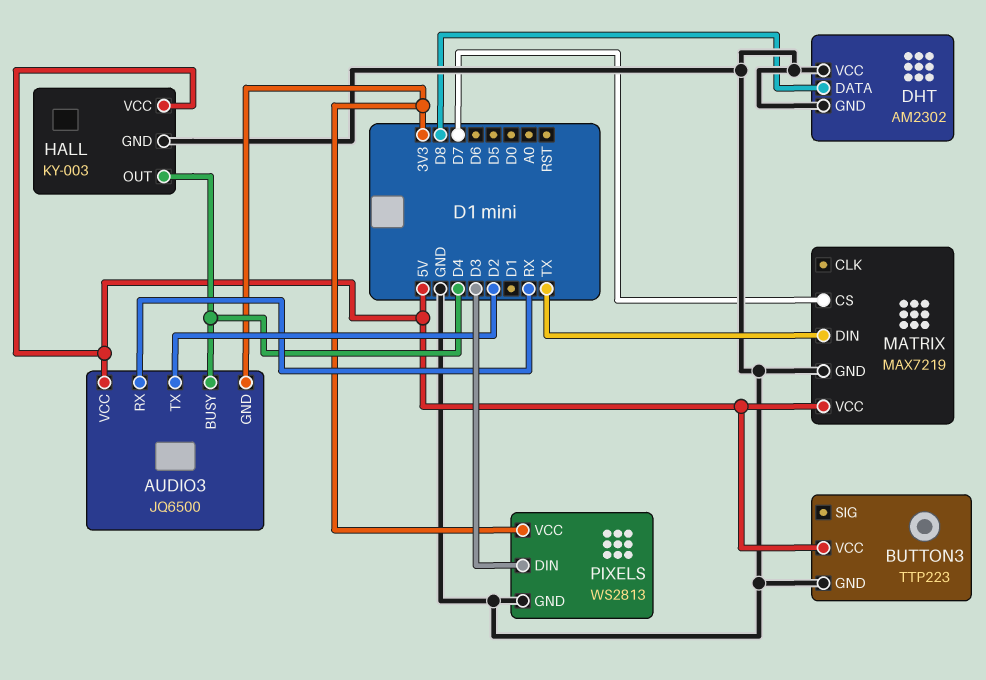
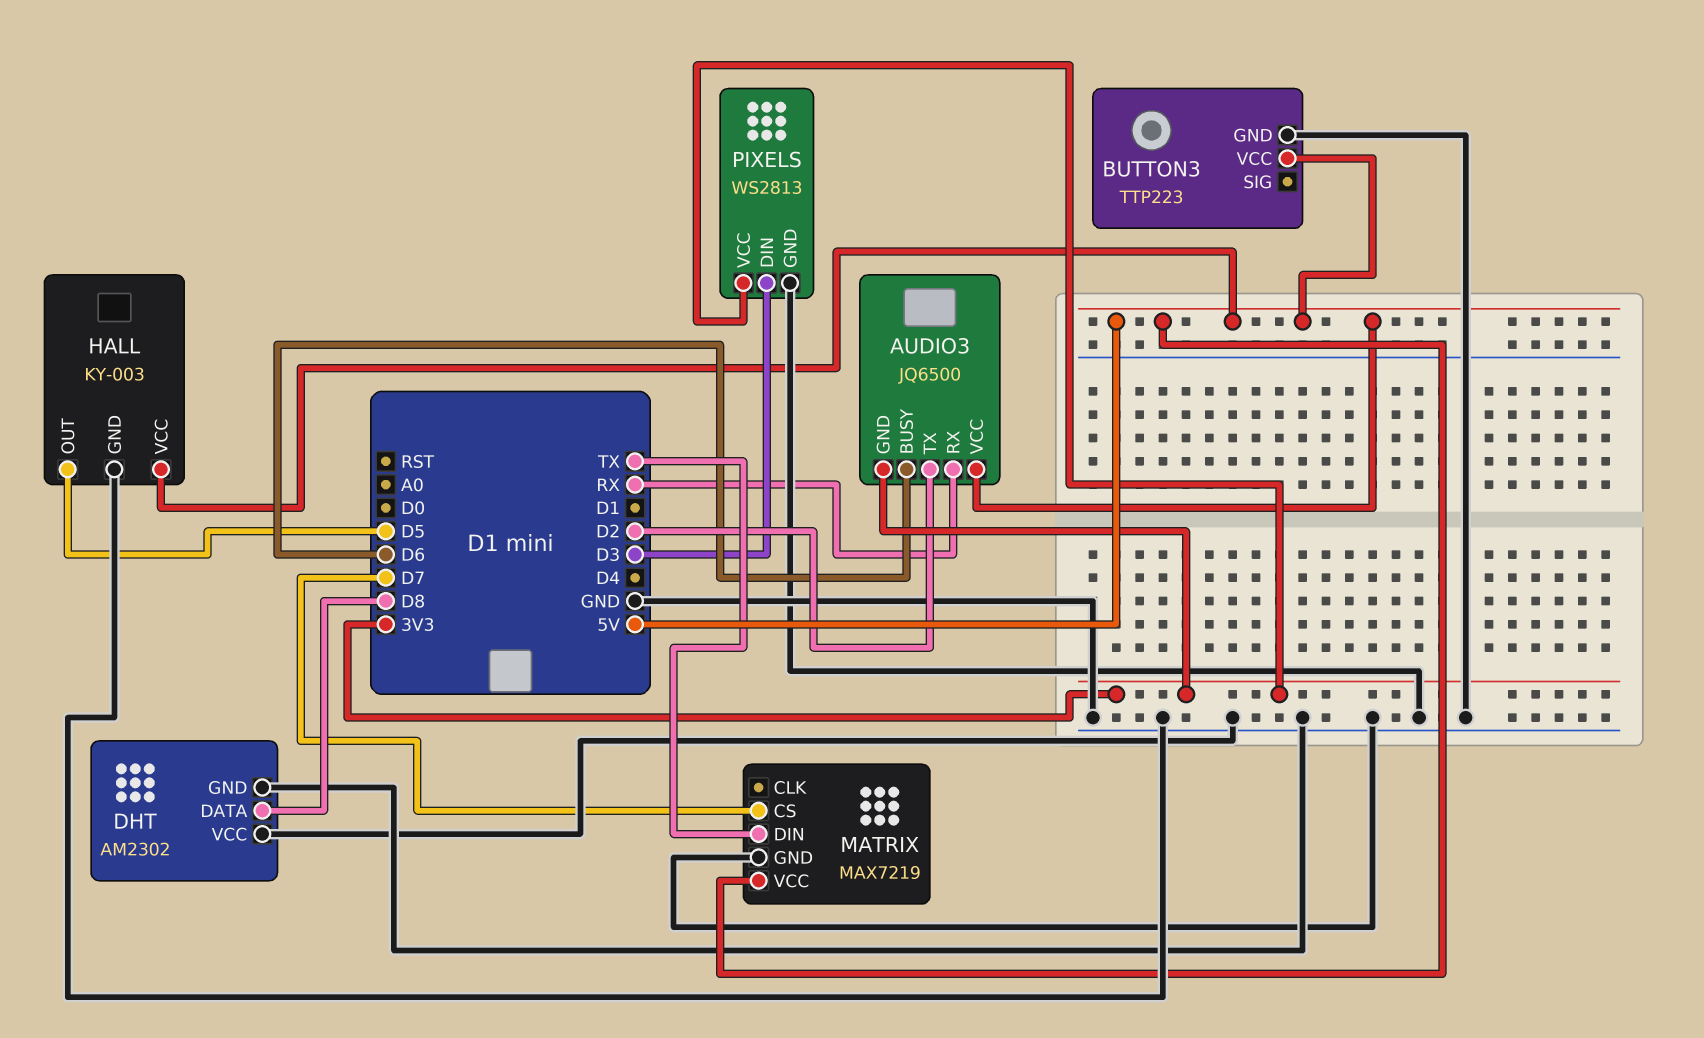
AUDIO3 pin BUSY: D4 -> D6
HALL pin OUT: D4 -> D5

